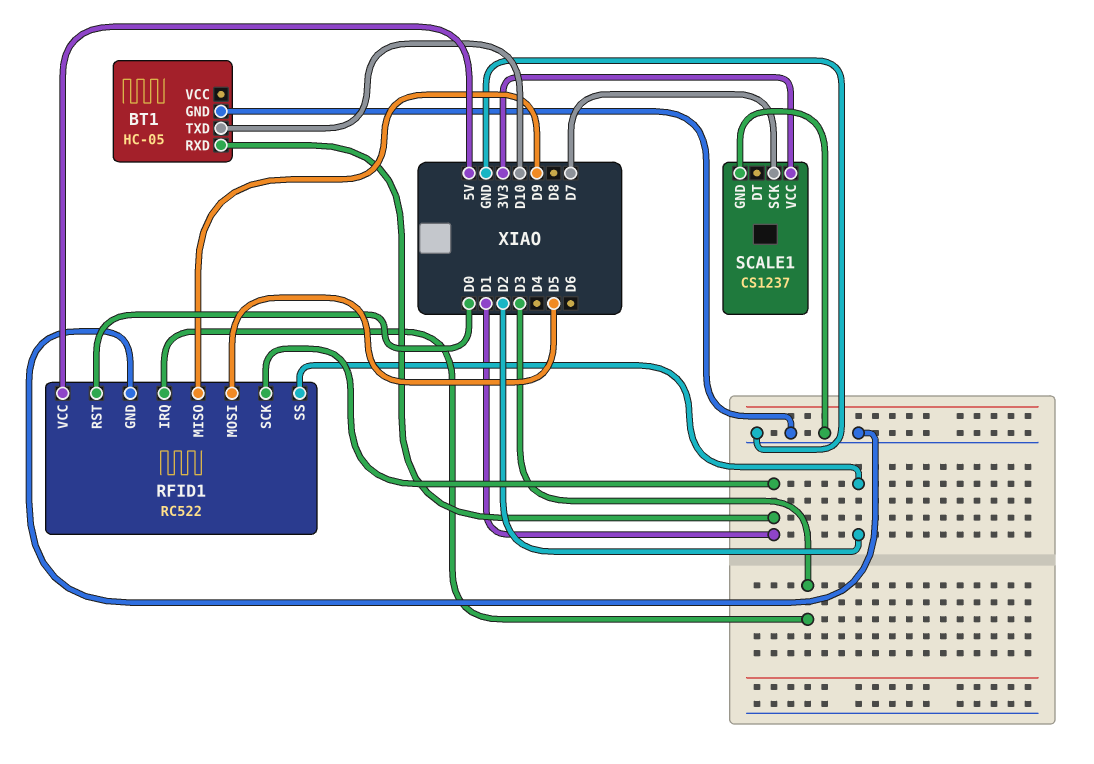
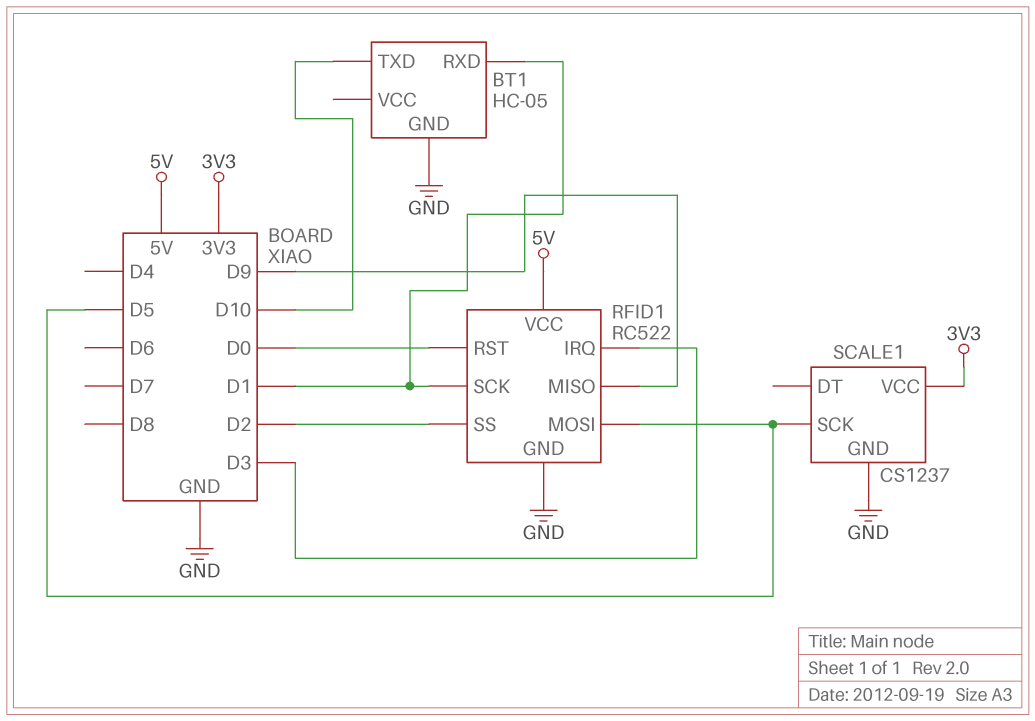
SCALE1 pin SCK: D7 -> D5

